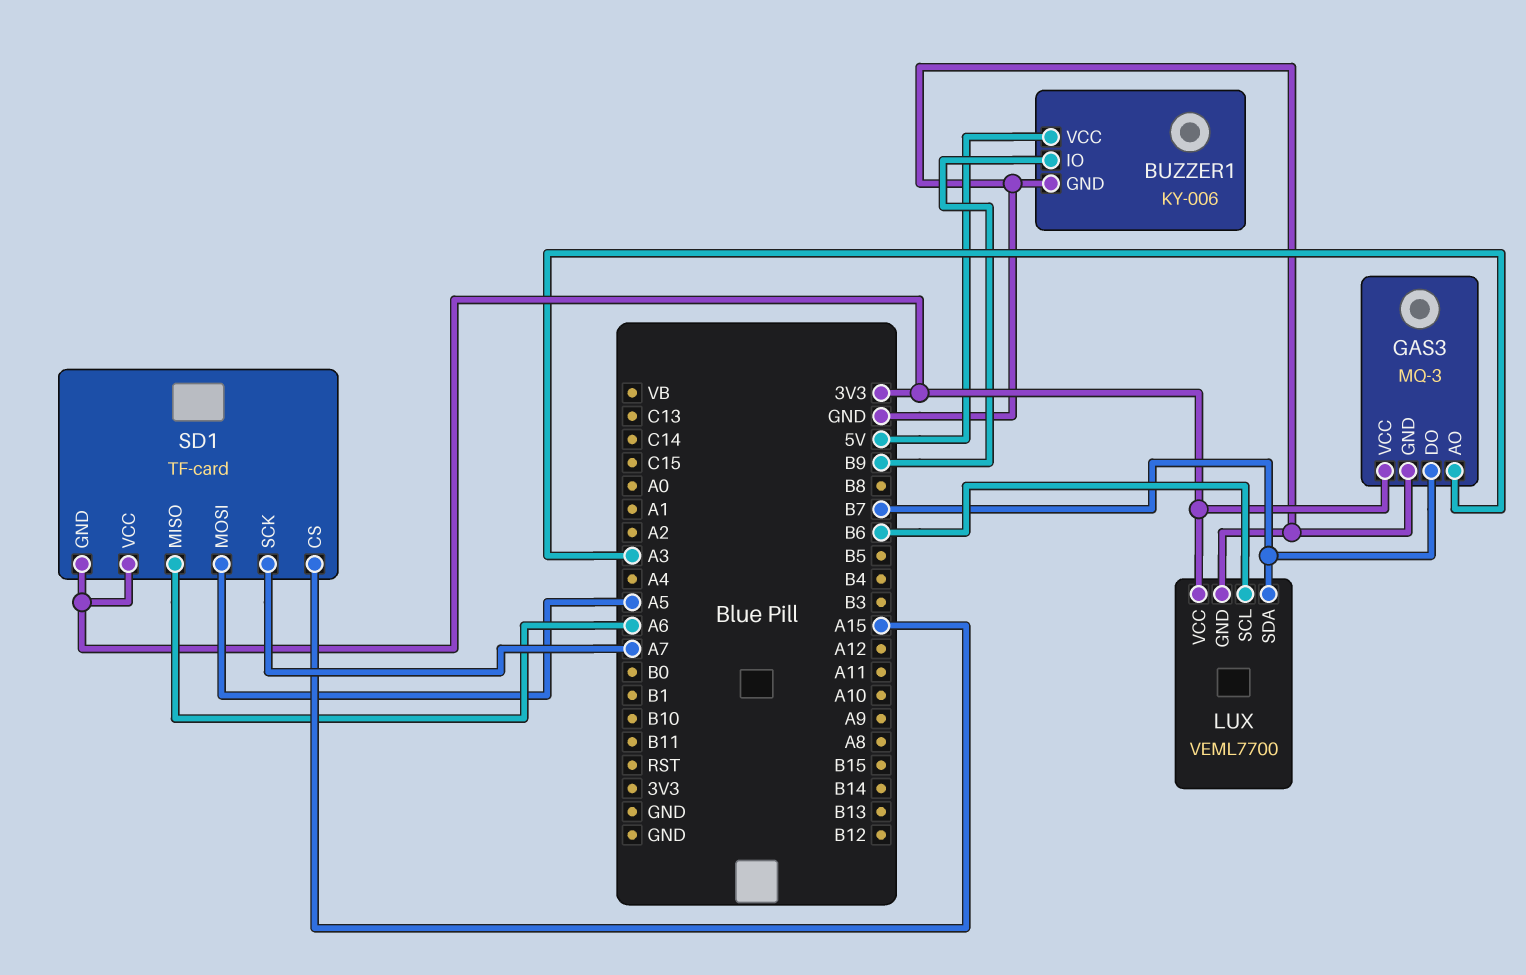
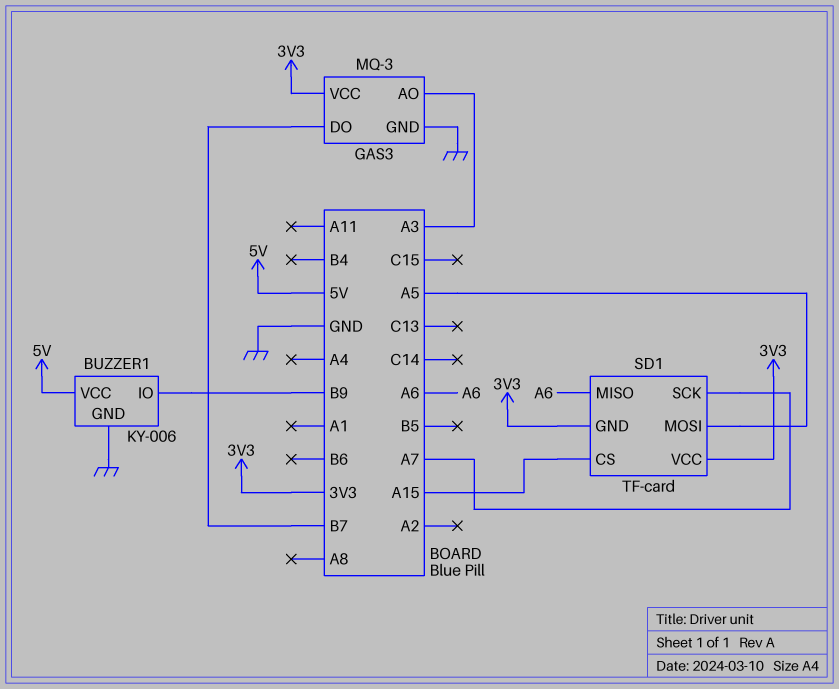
LUX: VEML7700 -> none
LUX pin GND: GND -> none
LUX pin SCL: B6 -> none
LUX pin SDA: B7 -> none
LUX pin VCC: 3V3 -> none

